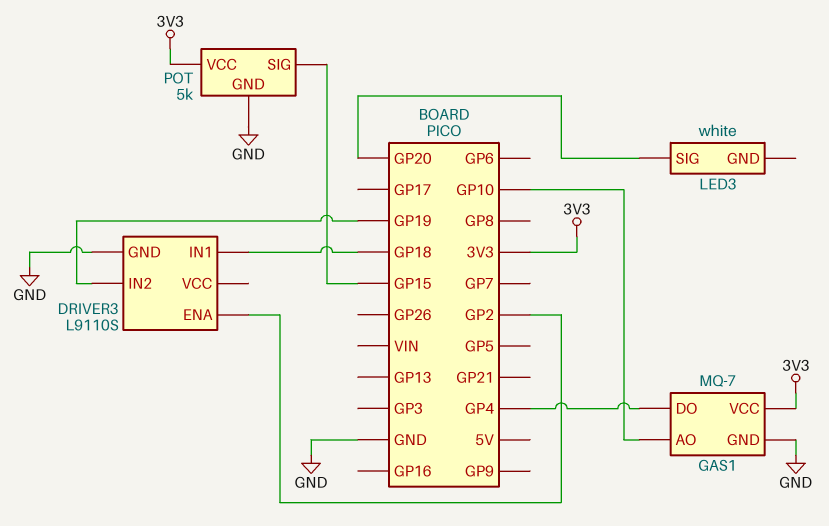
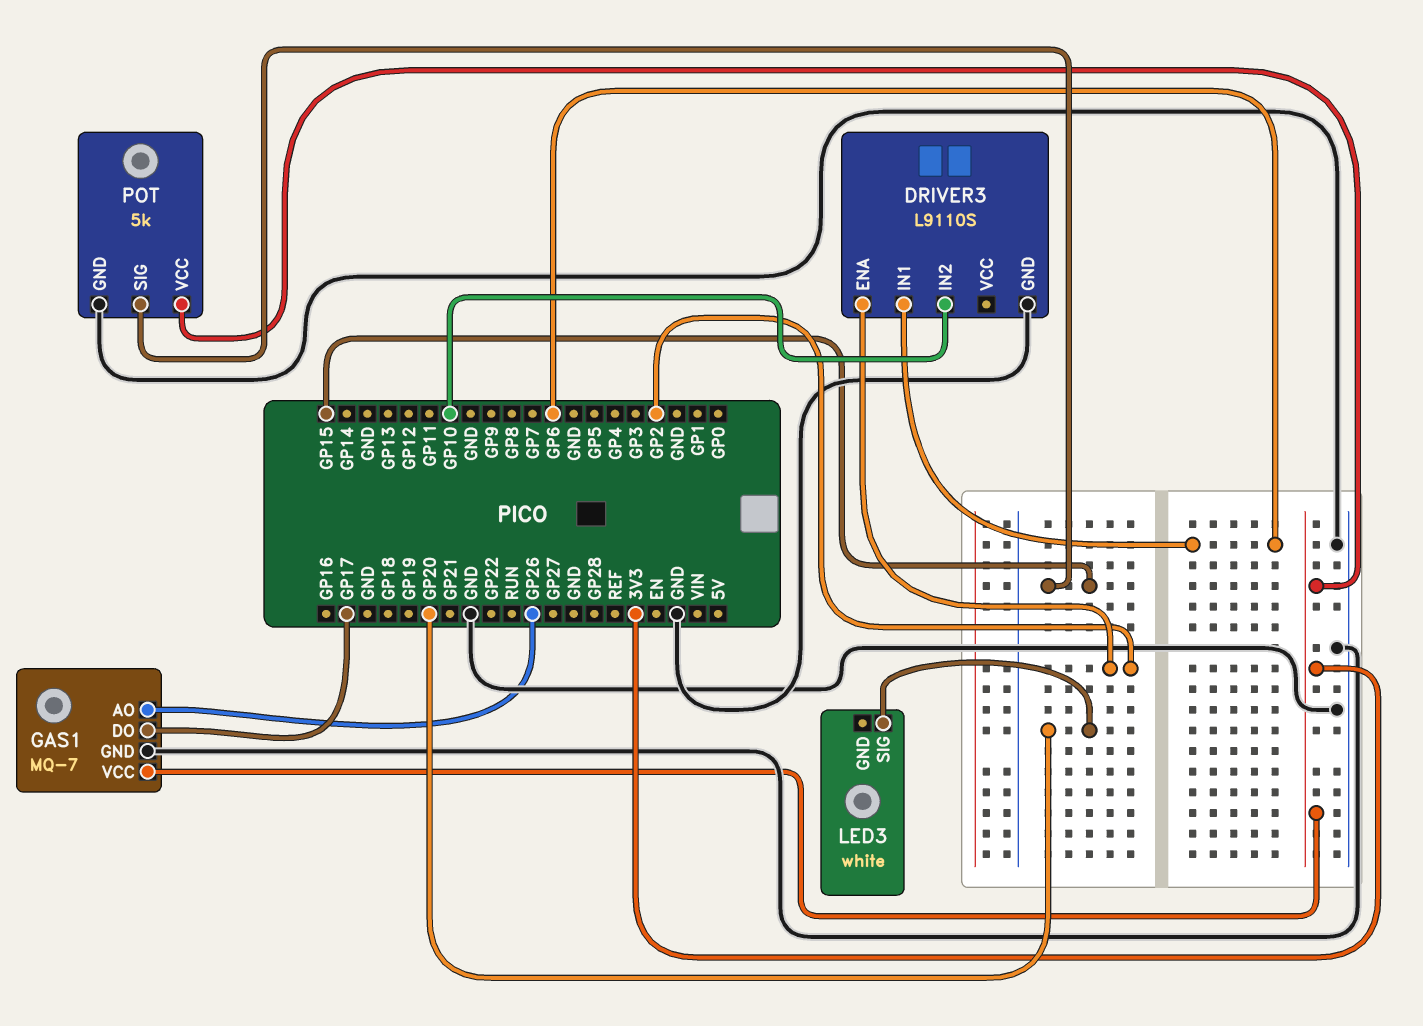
DRIVER3 pin IN1: GP18 -> GP6
DRIVER3 pin IN2: GP19 -> GP10
GAS1 pin AO: GP10 -> GP26
GAS1 pin DO: GP4 -> GP17

